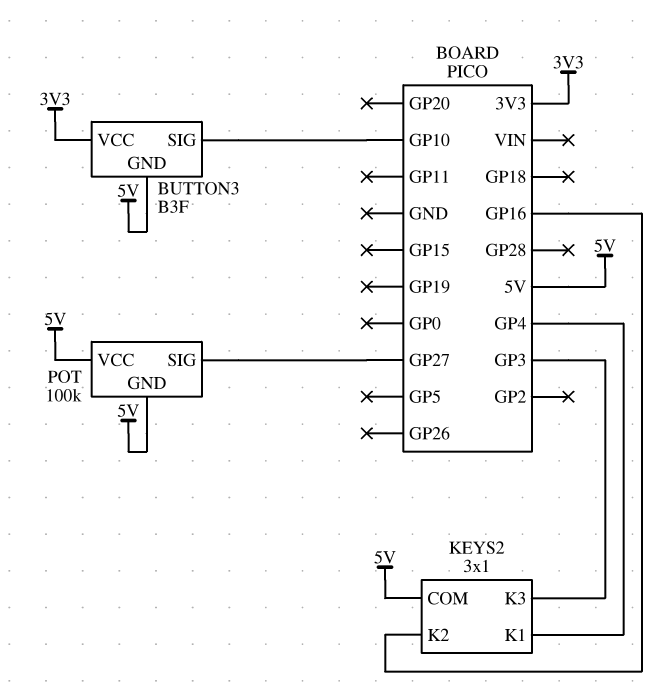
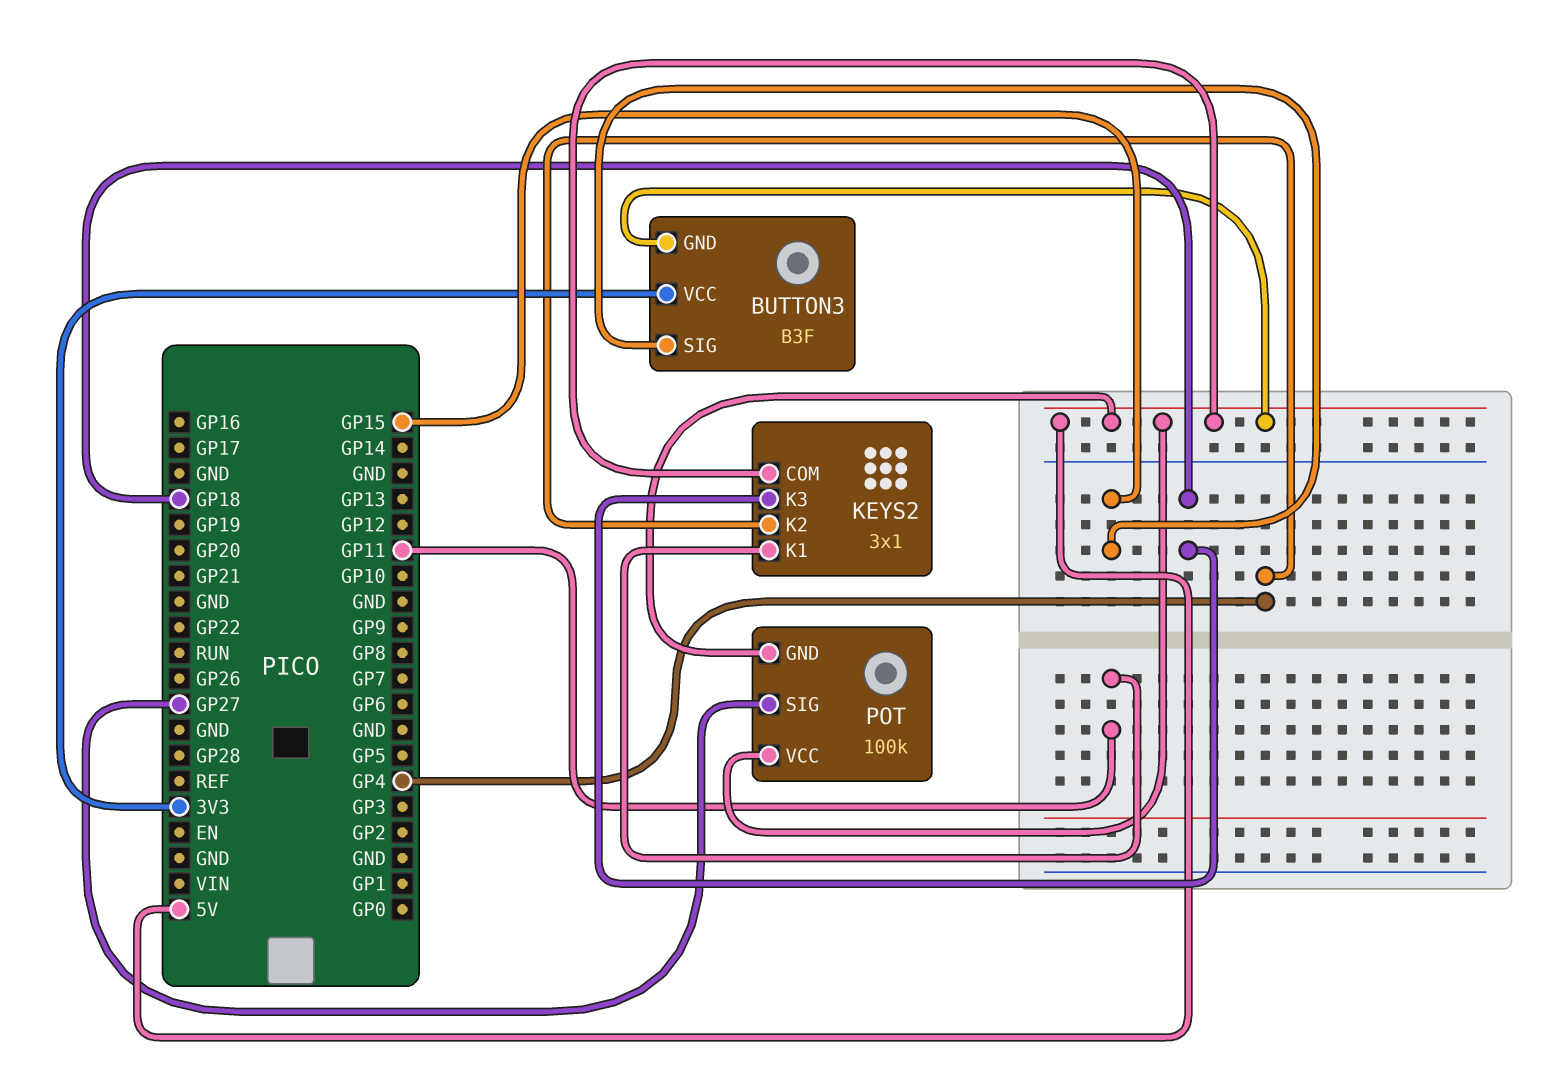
BUTTON3 pin SIG: GP10 -> GP15
KEYS2 pin K1: GP4 -> GP11
KEYS2 pin K2: GP16 -> GP4
KEYS2 pin K3: GP3 -> GP18

